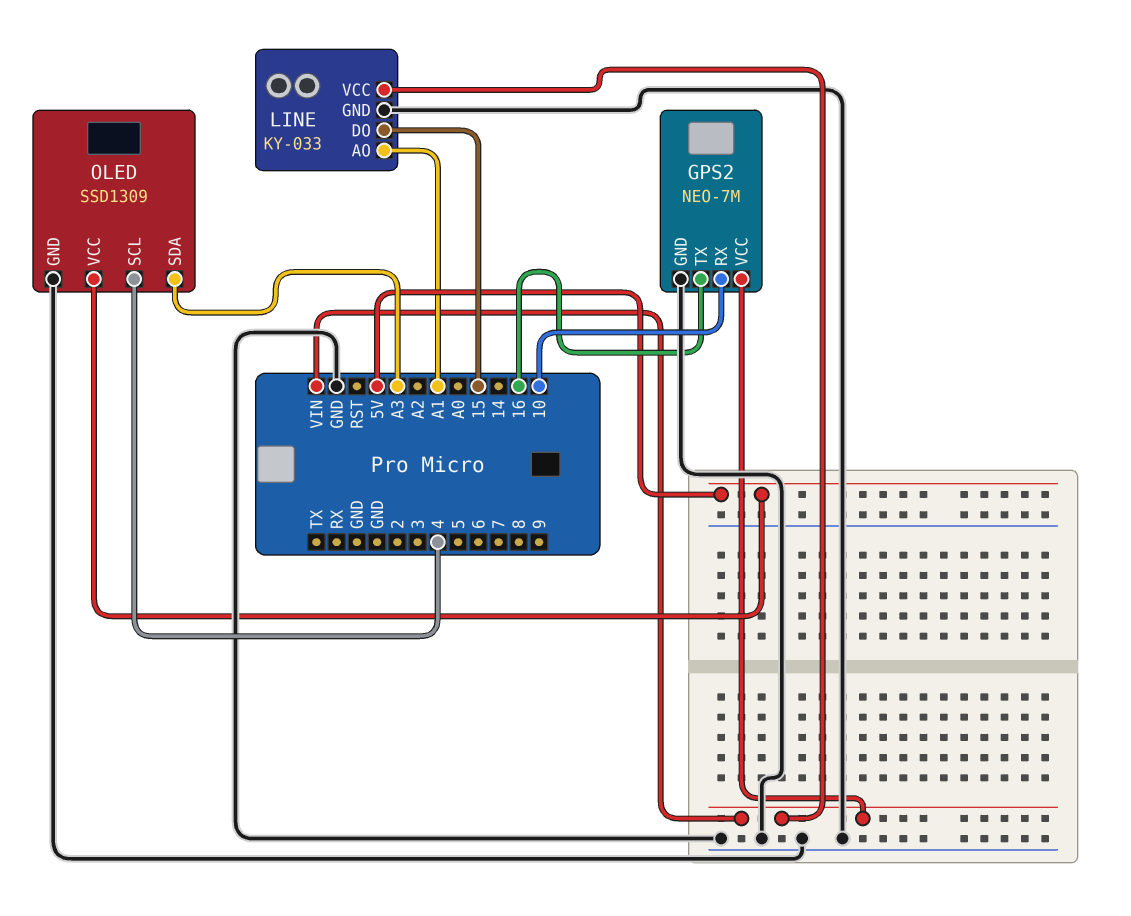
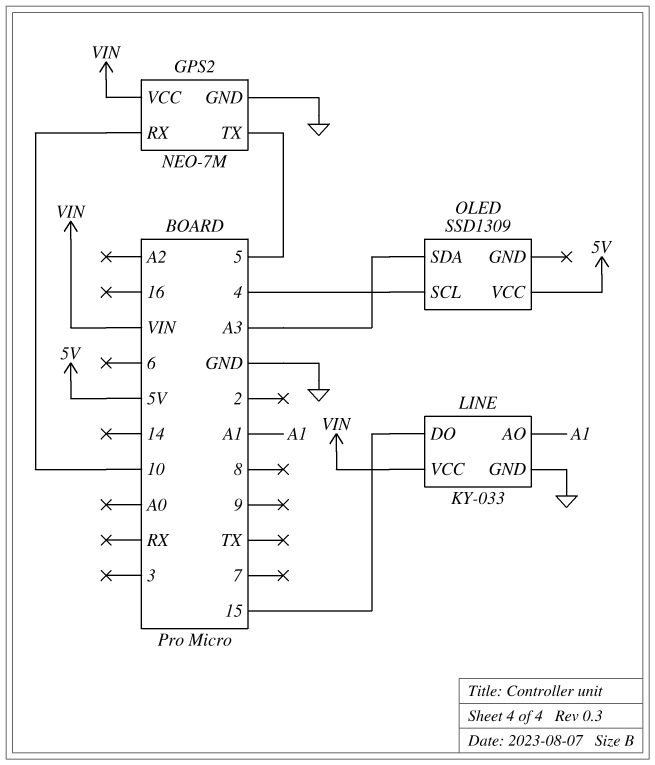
GPS2 pin TX: 16 -> 5
OLED pin GND: GND -> none

